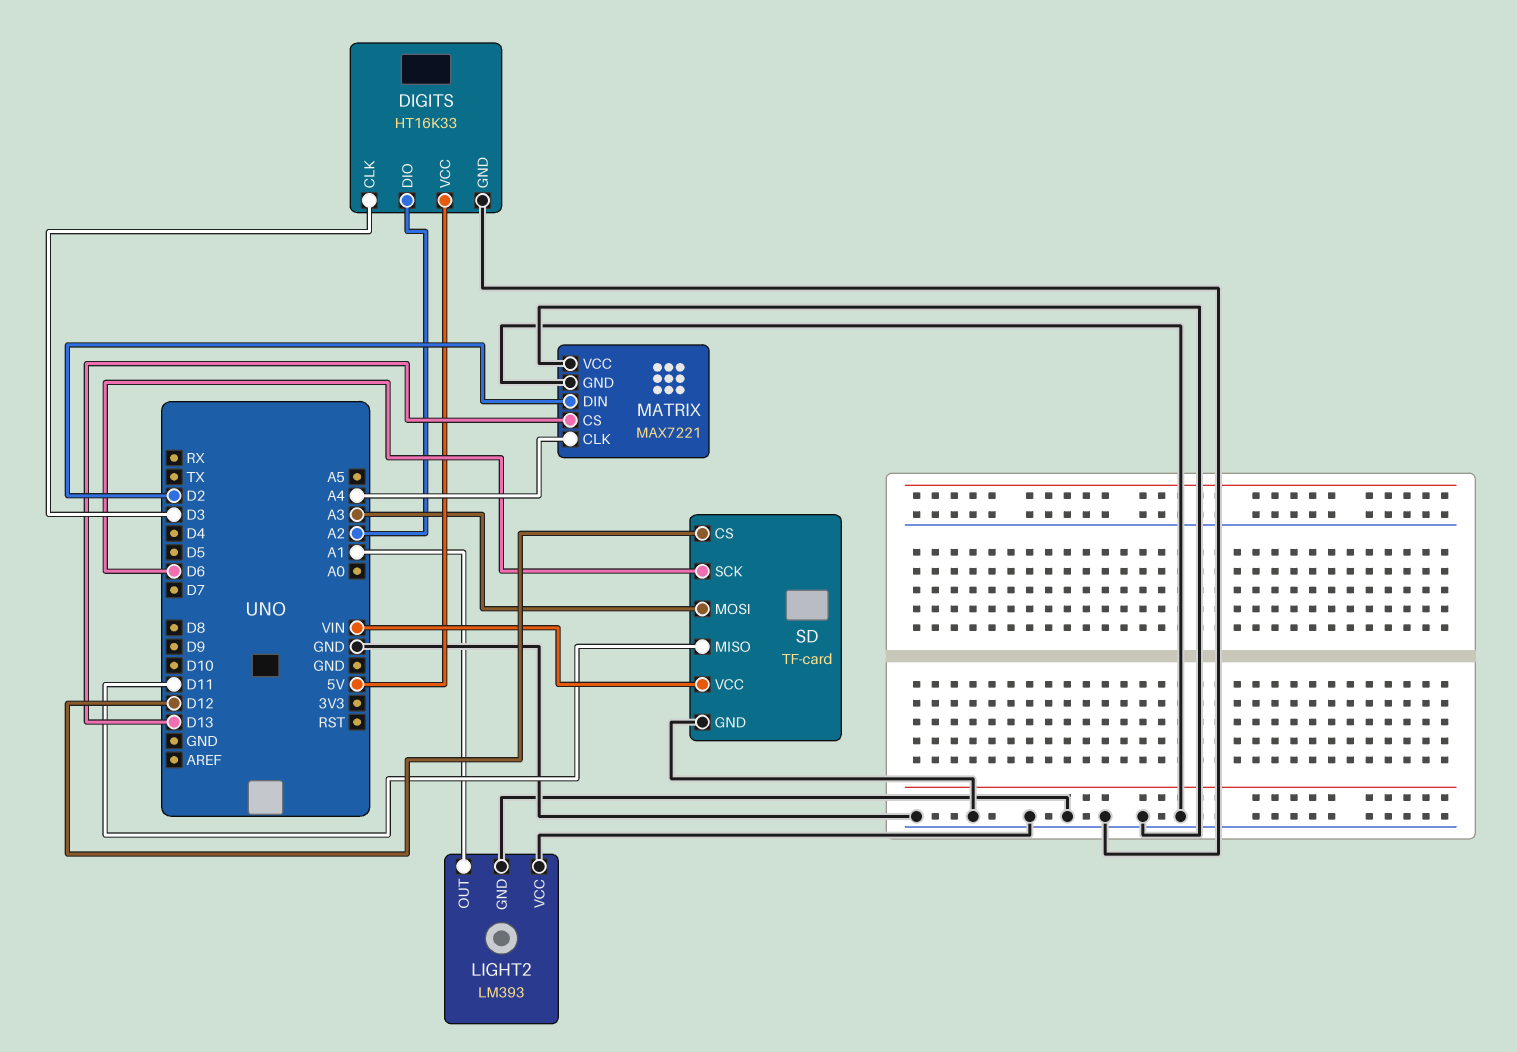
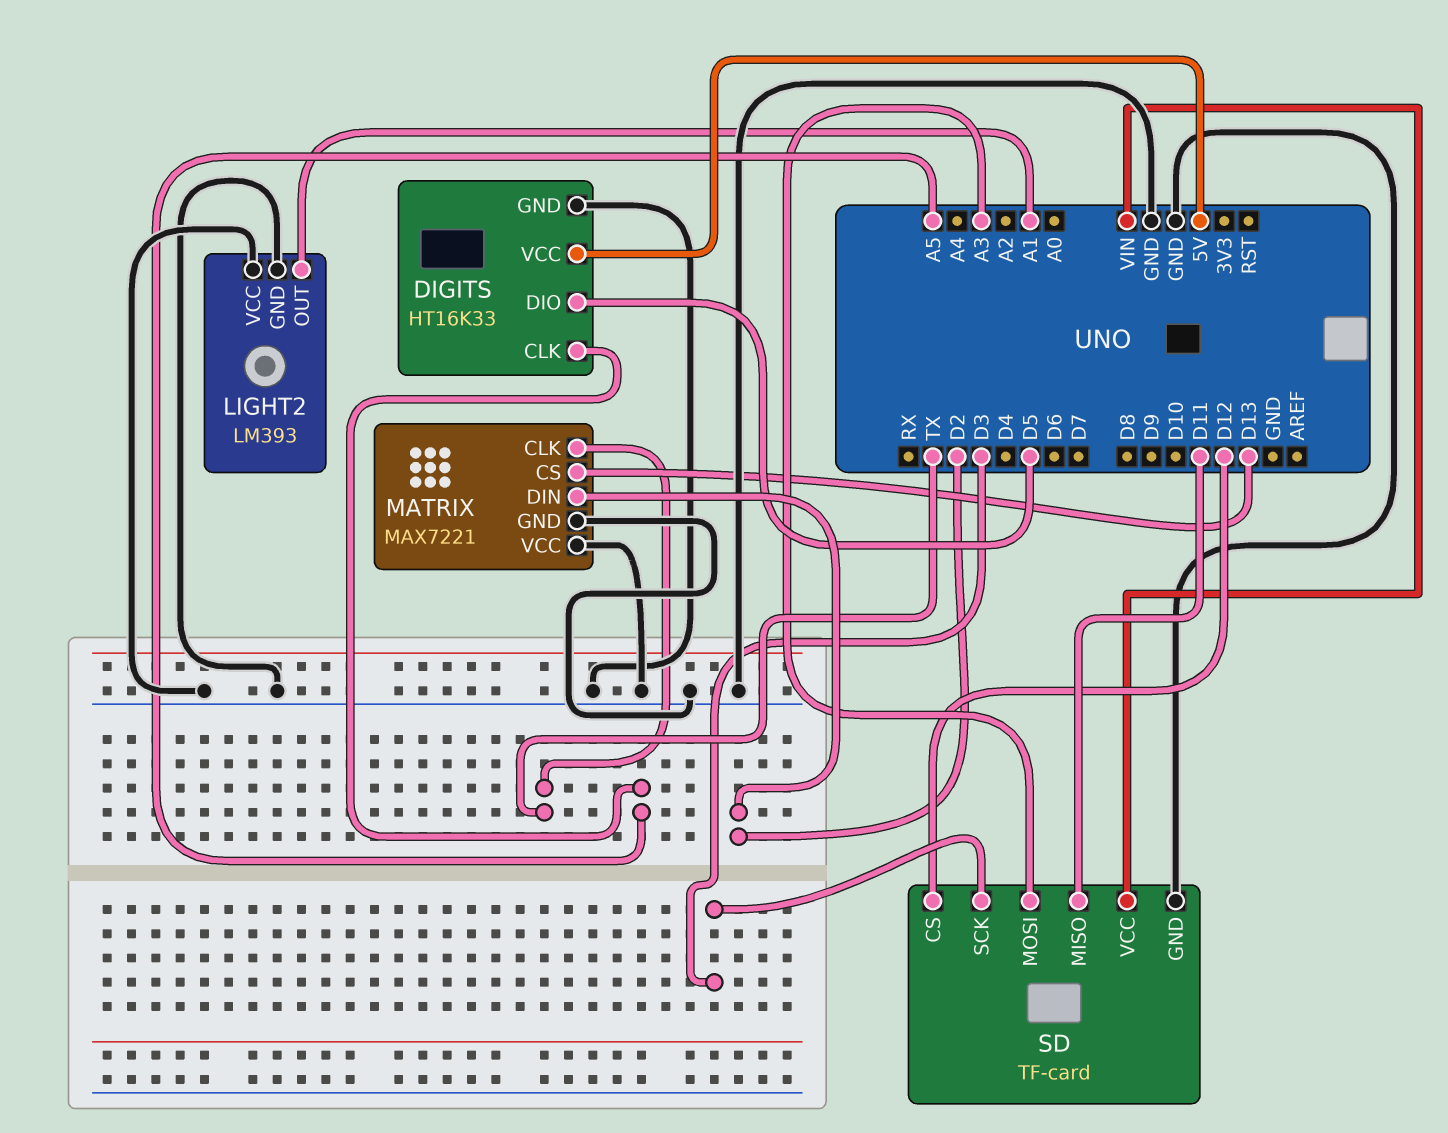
DIGITS pin CLK: D3 -> A5
DIGITS pin DIO: A2 -> D5
MATRIX pin CLK: A4 -> TX
SD pin SCK: D6 -> D3

